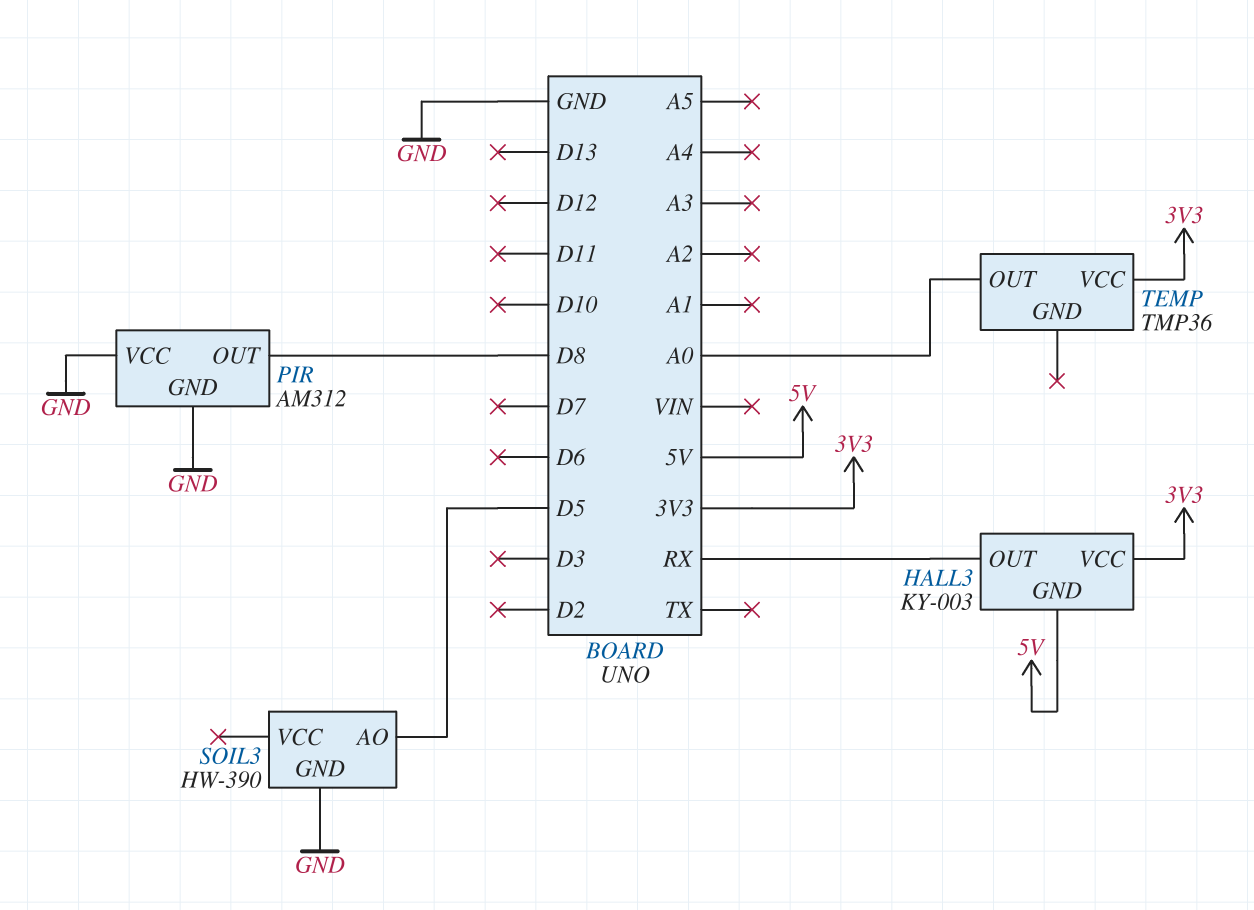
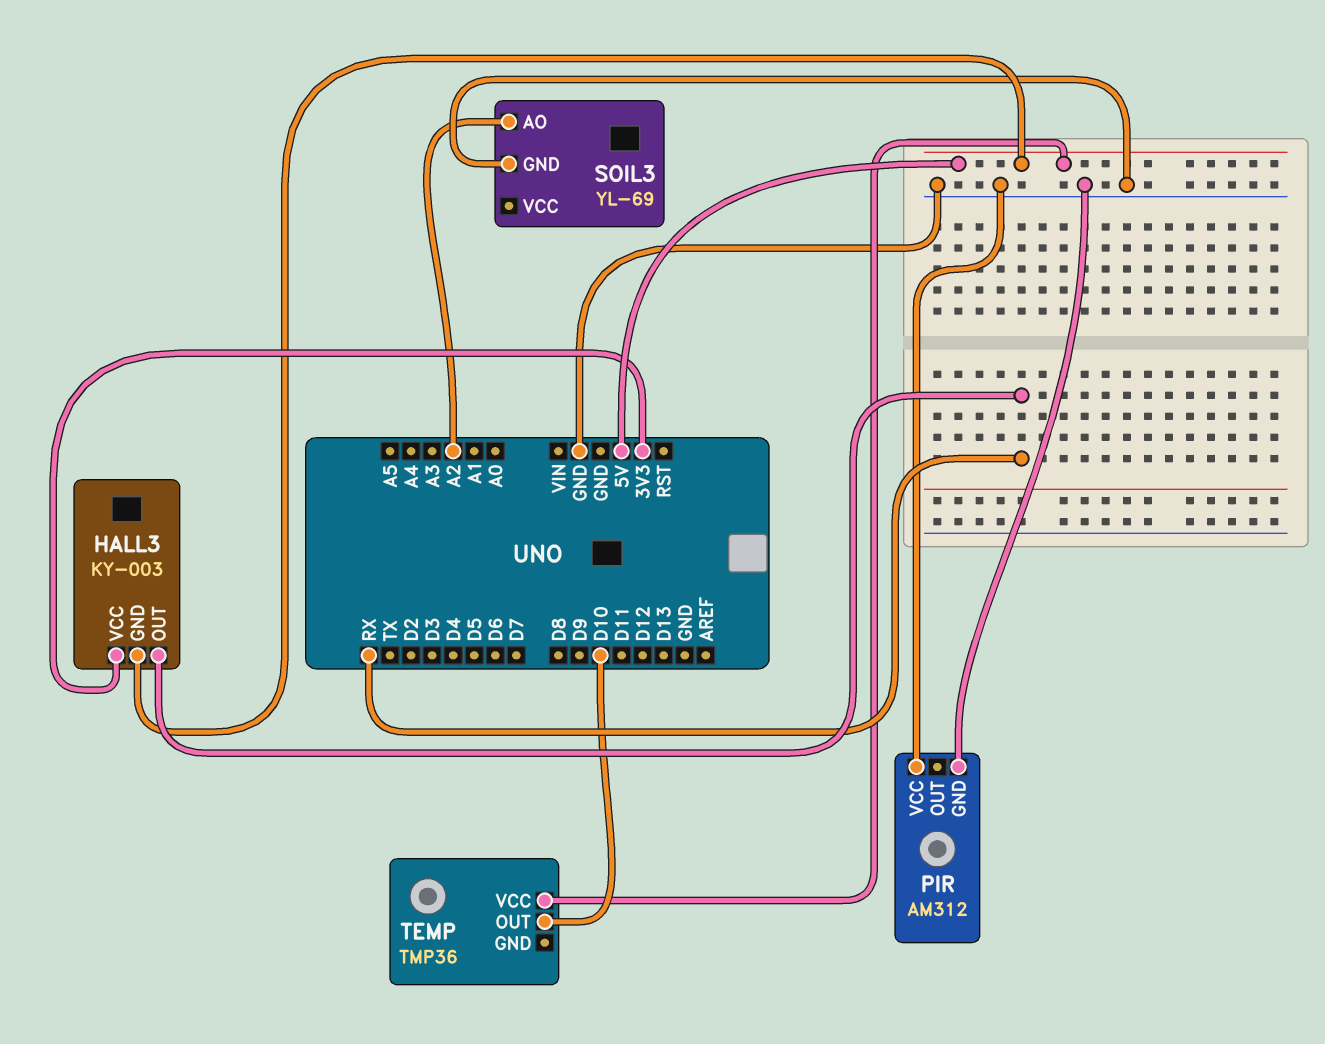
PIR pin OUT: D8 -> none
SOIL3: HW-390 -> YL-69
SOIL3 pin AO: D5 -> A2
TEMP pin OUT: A0 -> D10
TEMP pin VCC: 3V3 -> 5V

